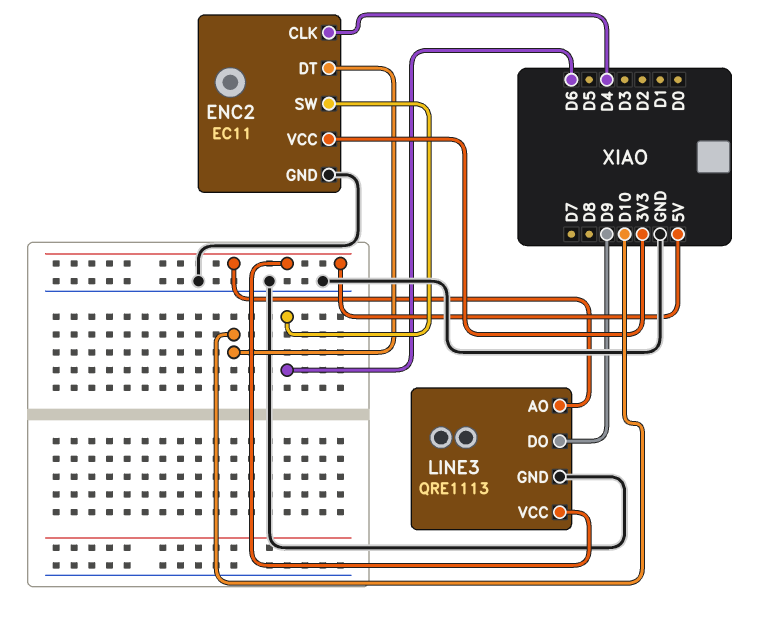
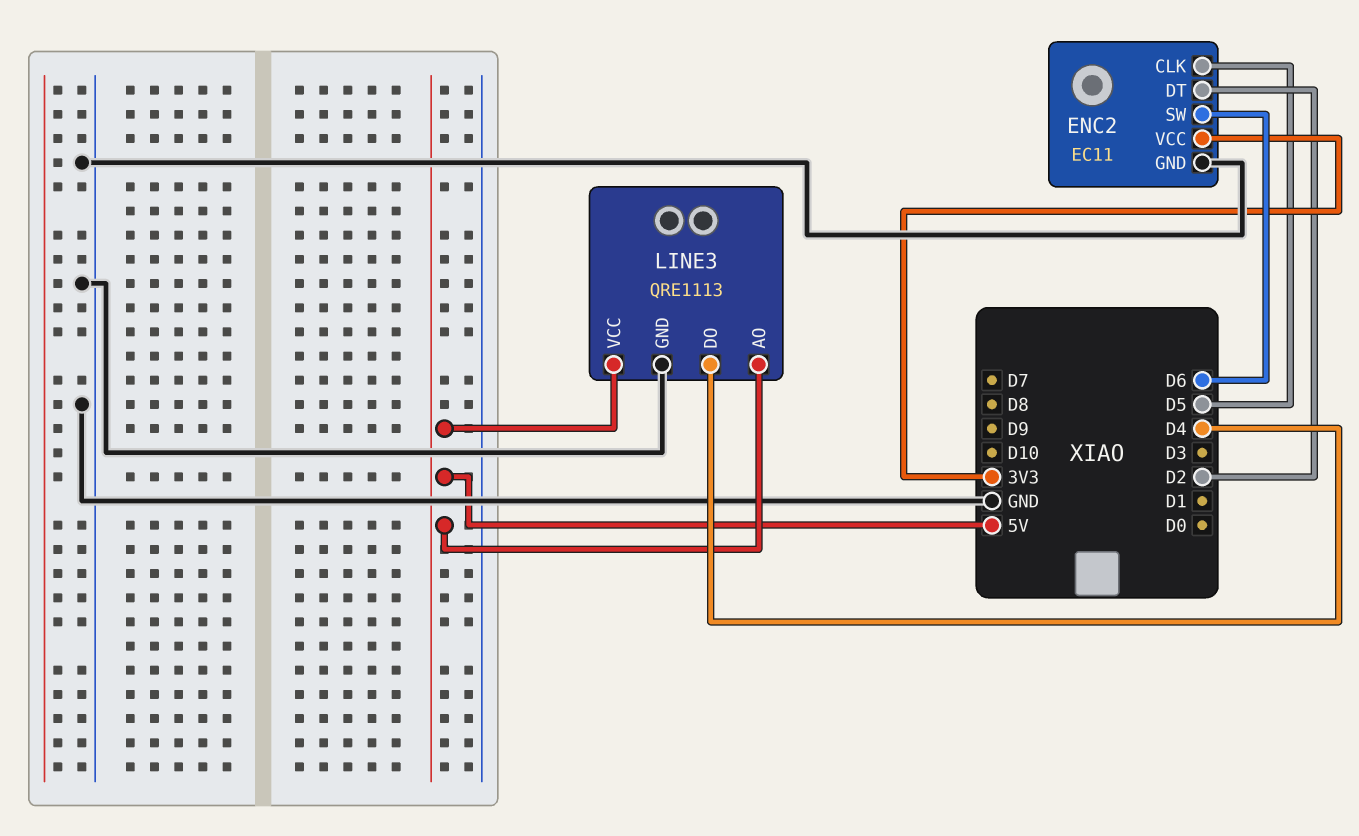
ENC2 pin CLK: D4 -> D5
ENC2 pin DT: D10 -> D2
LINE3 pin DO: D9 -> D4

